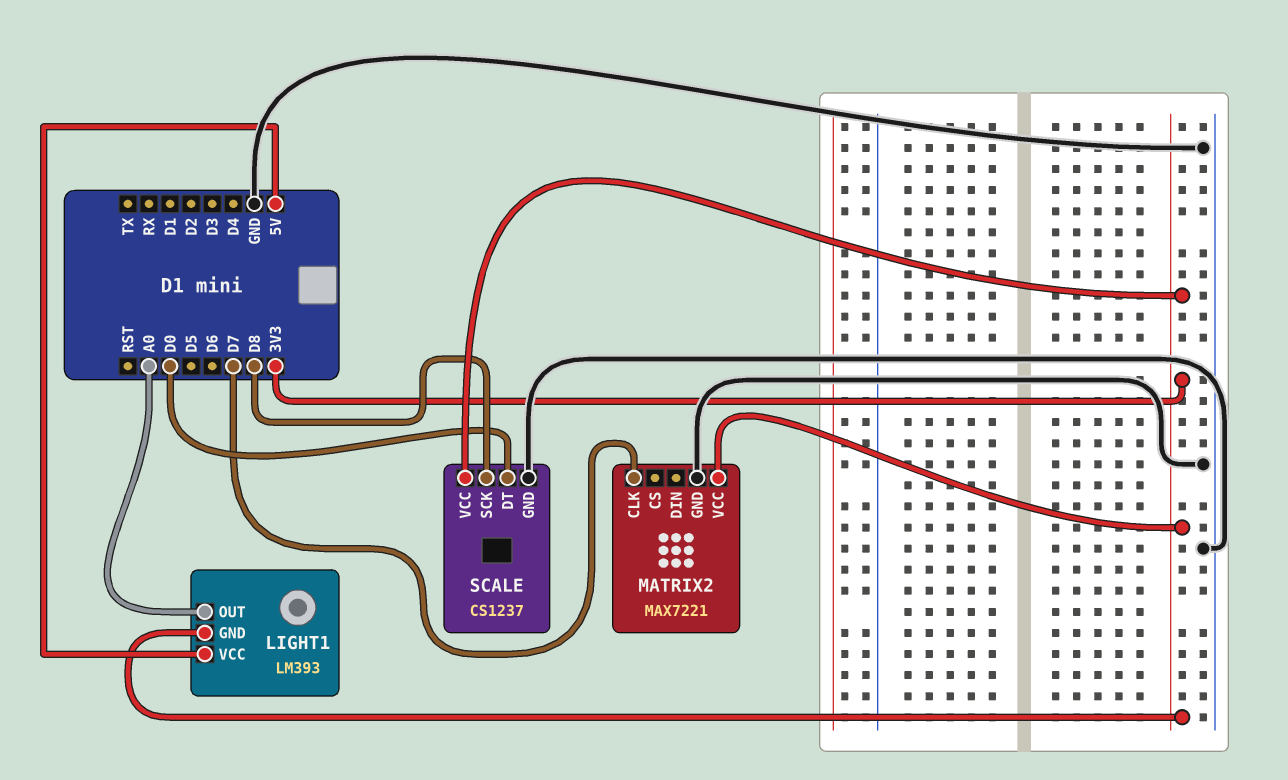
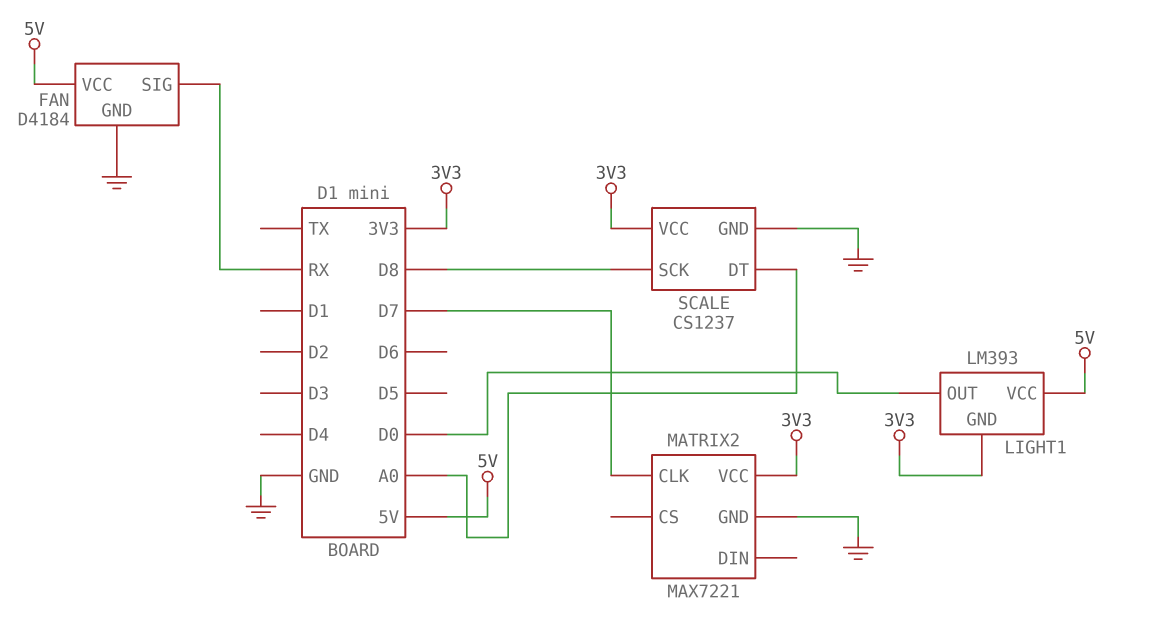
FAN: none -> D4184
FAN pin GND: none -> GND
FAN pin SIG: none -> RX
FAN pin VCC: none -> 5V
LIGHT1 pin OUT: A0 -> D0
SCALE pin DT: D0 -> A0

